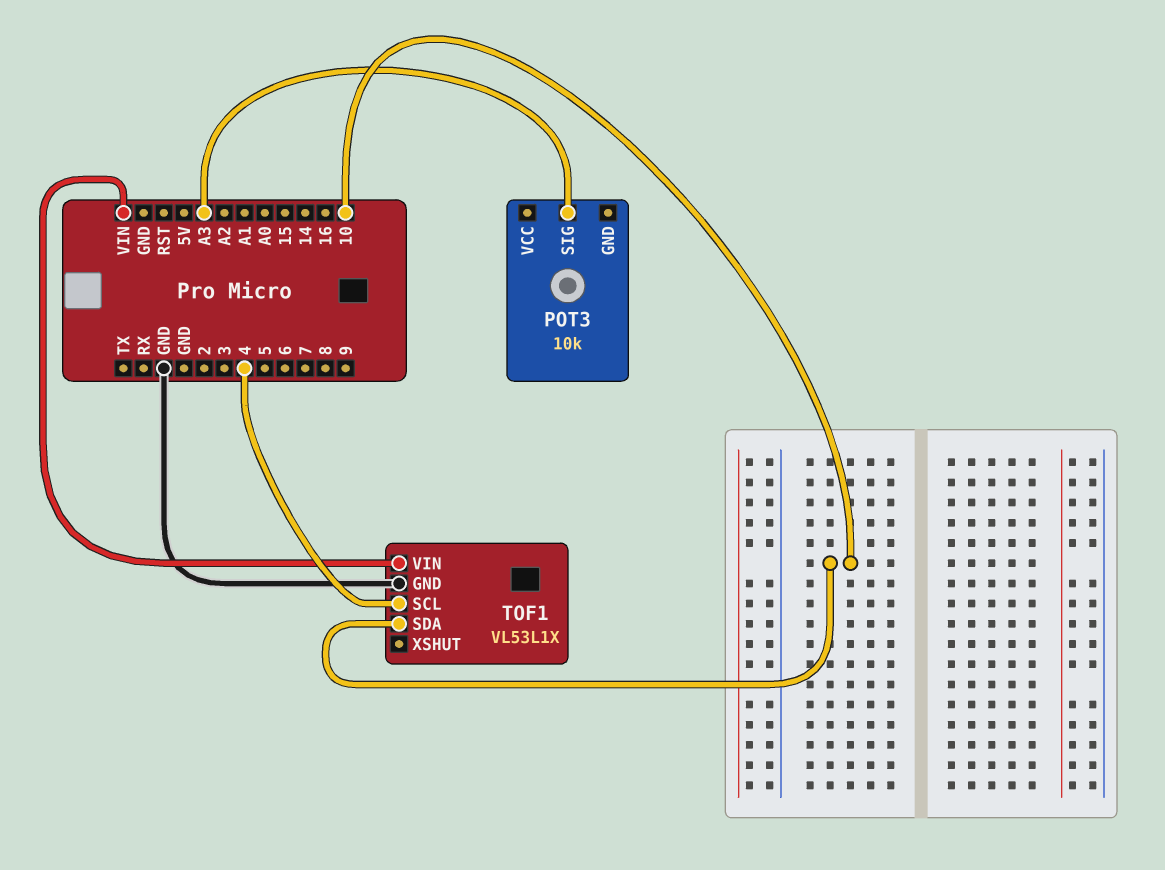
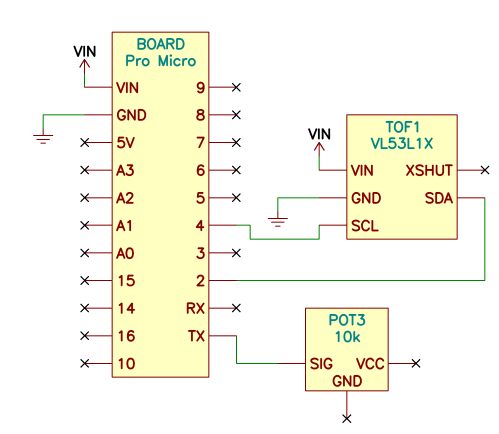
POT3 pin SIG: A3 -> TX
TOF1 pin SDA: 10 -> 2

